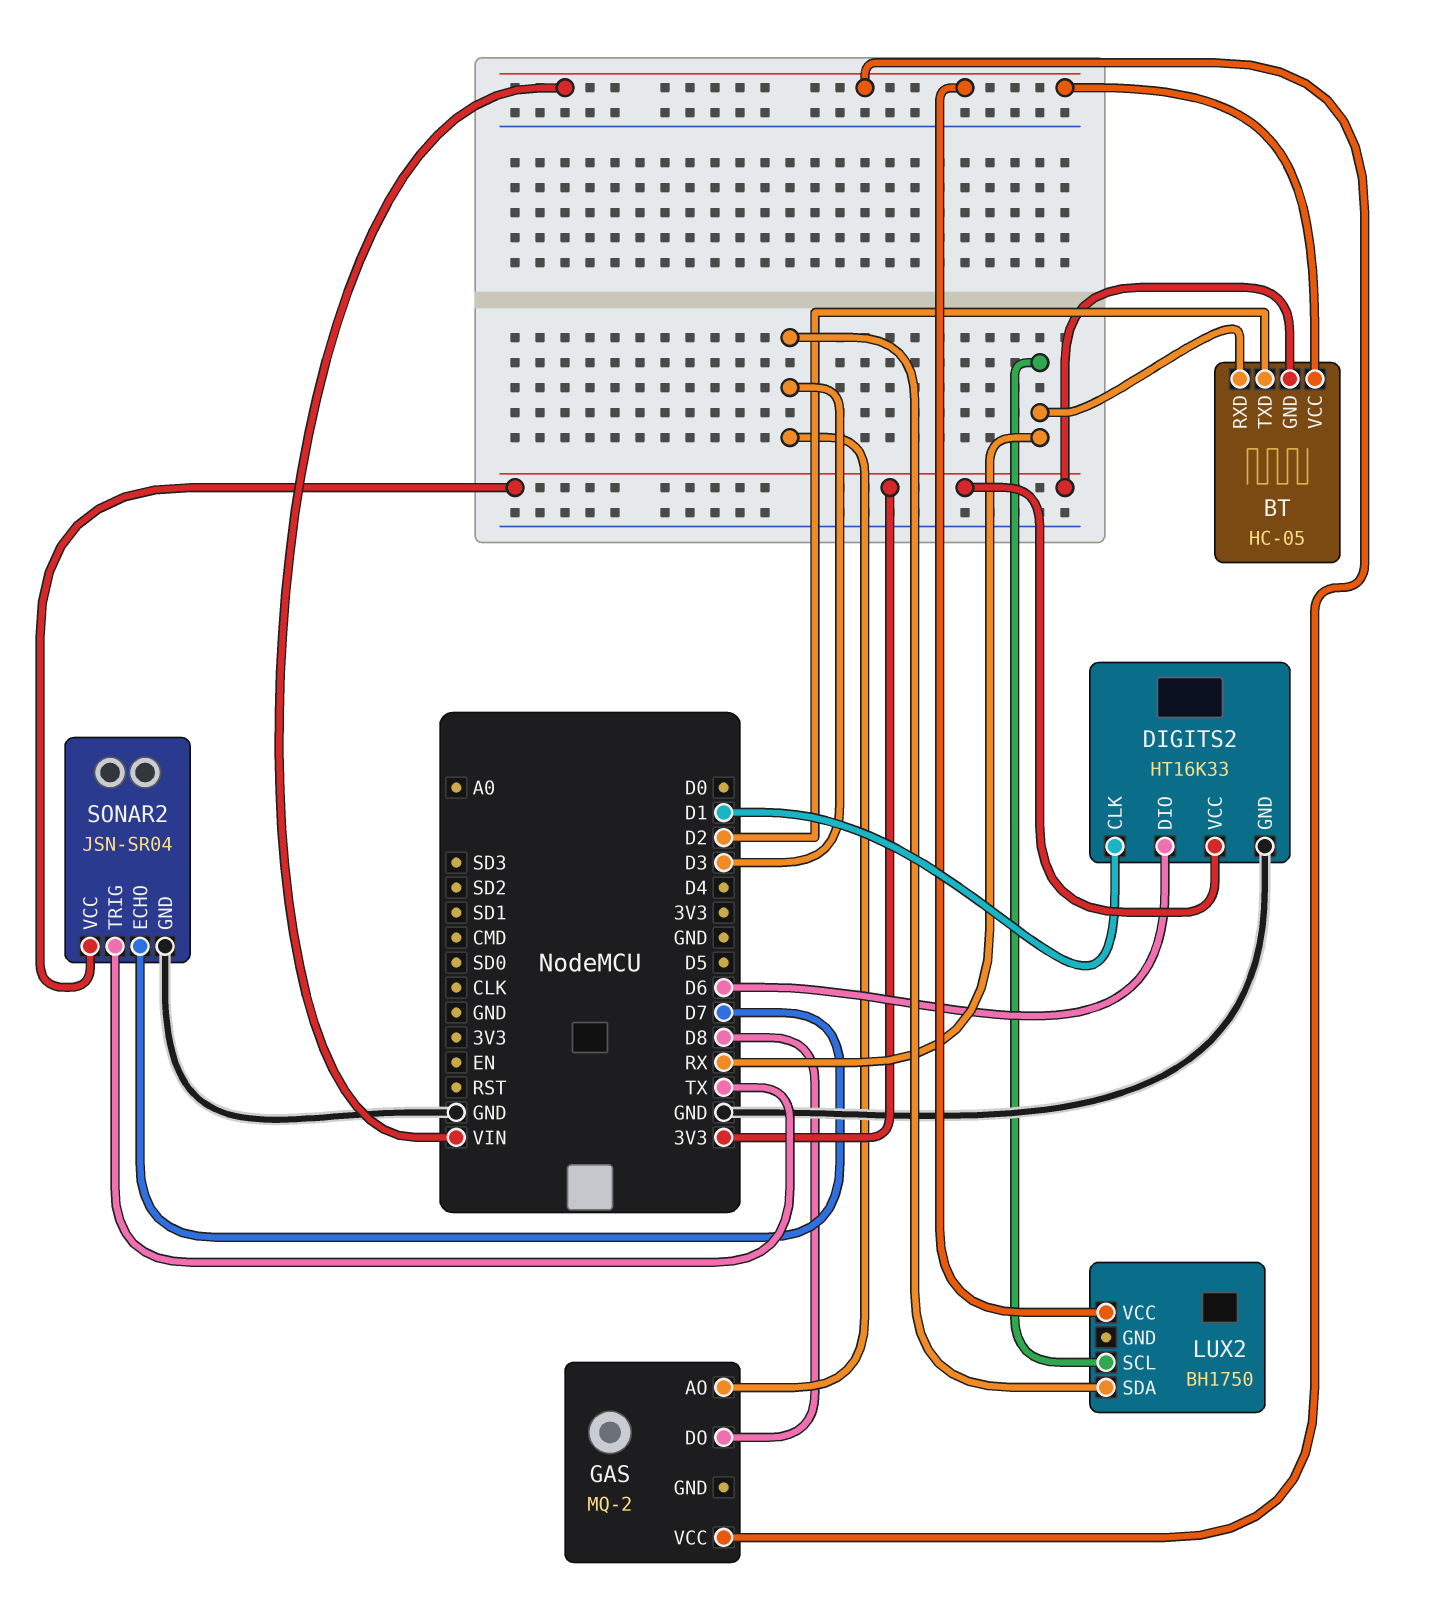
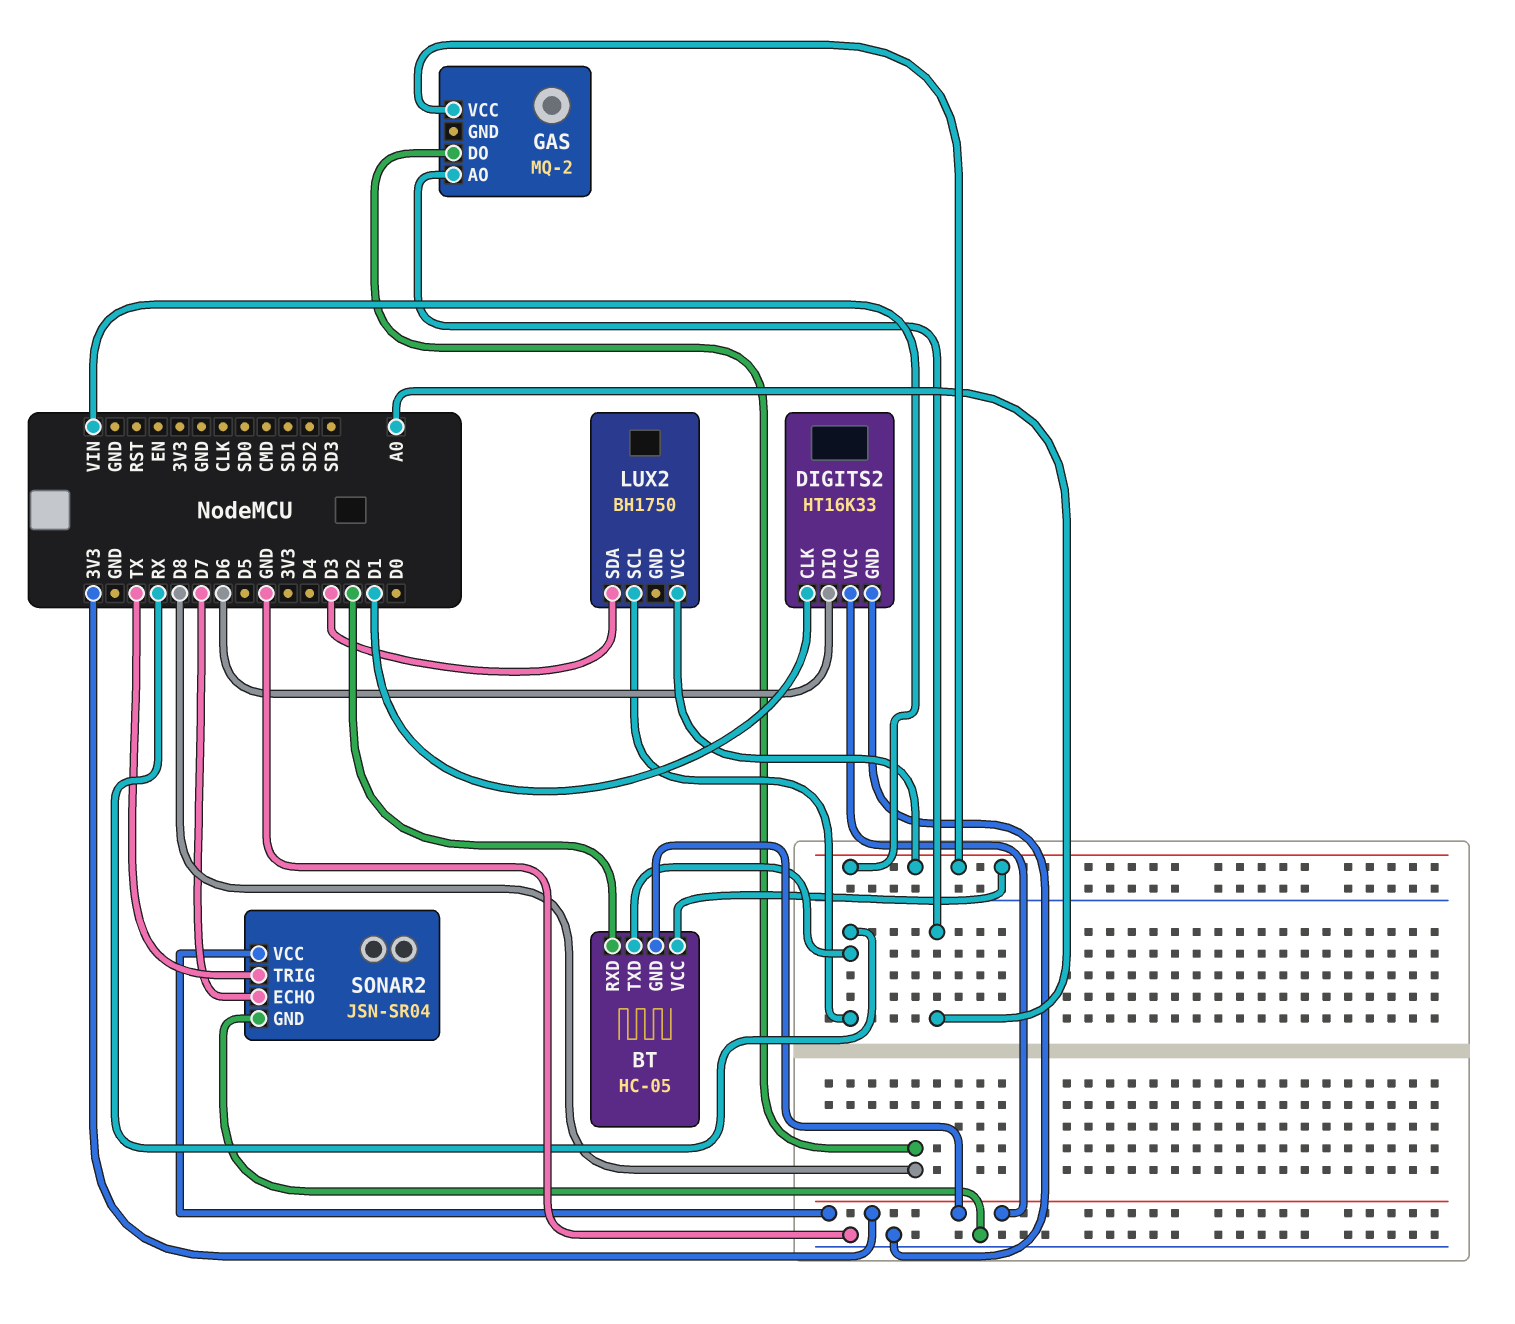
BT pin RXD: RX -> D2
BT pin TXD: D2 -> RX
GAS pin AO: D3 -> A0

